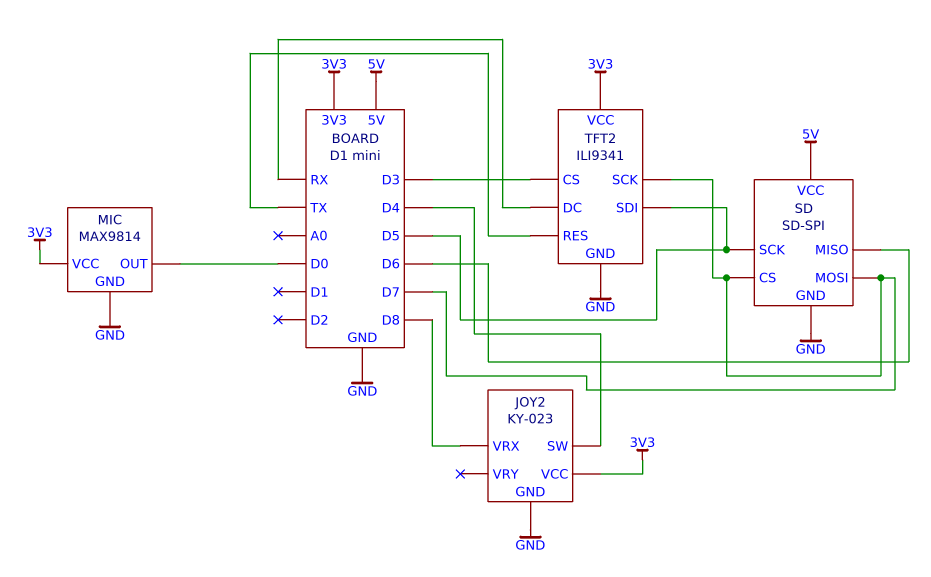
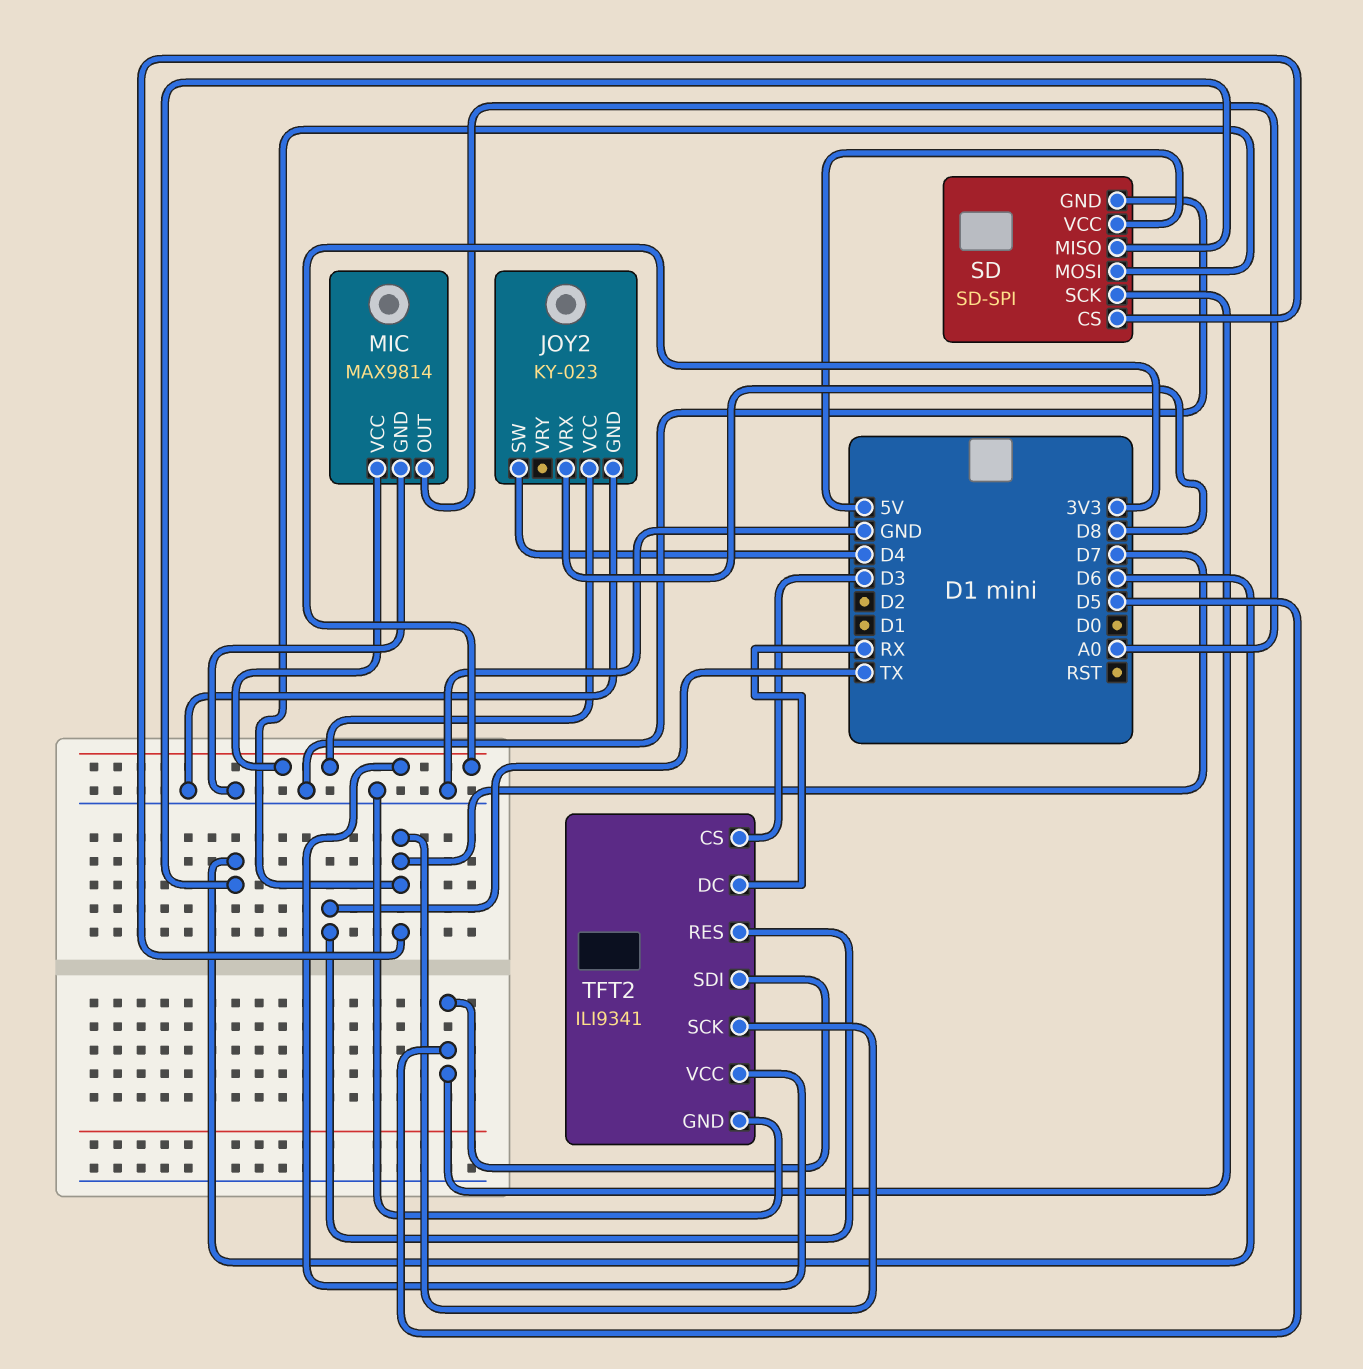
MIC pin OUT: D0 -> A0

